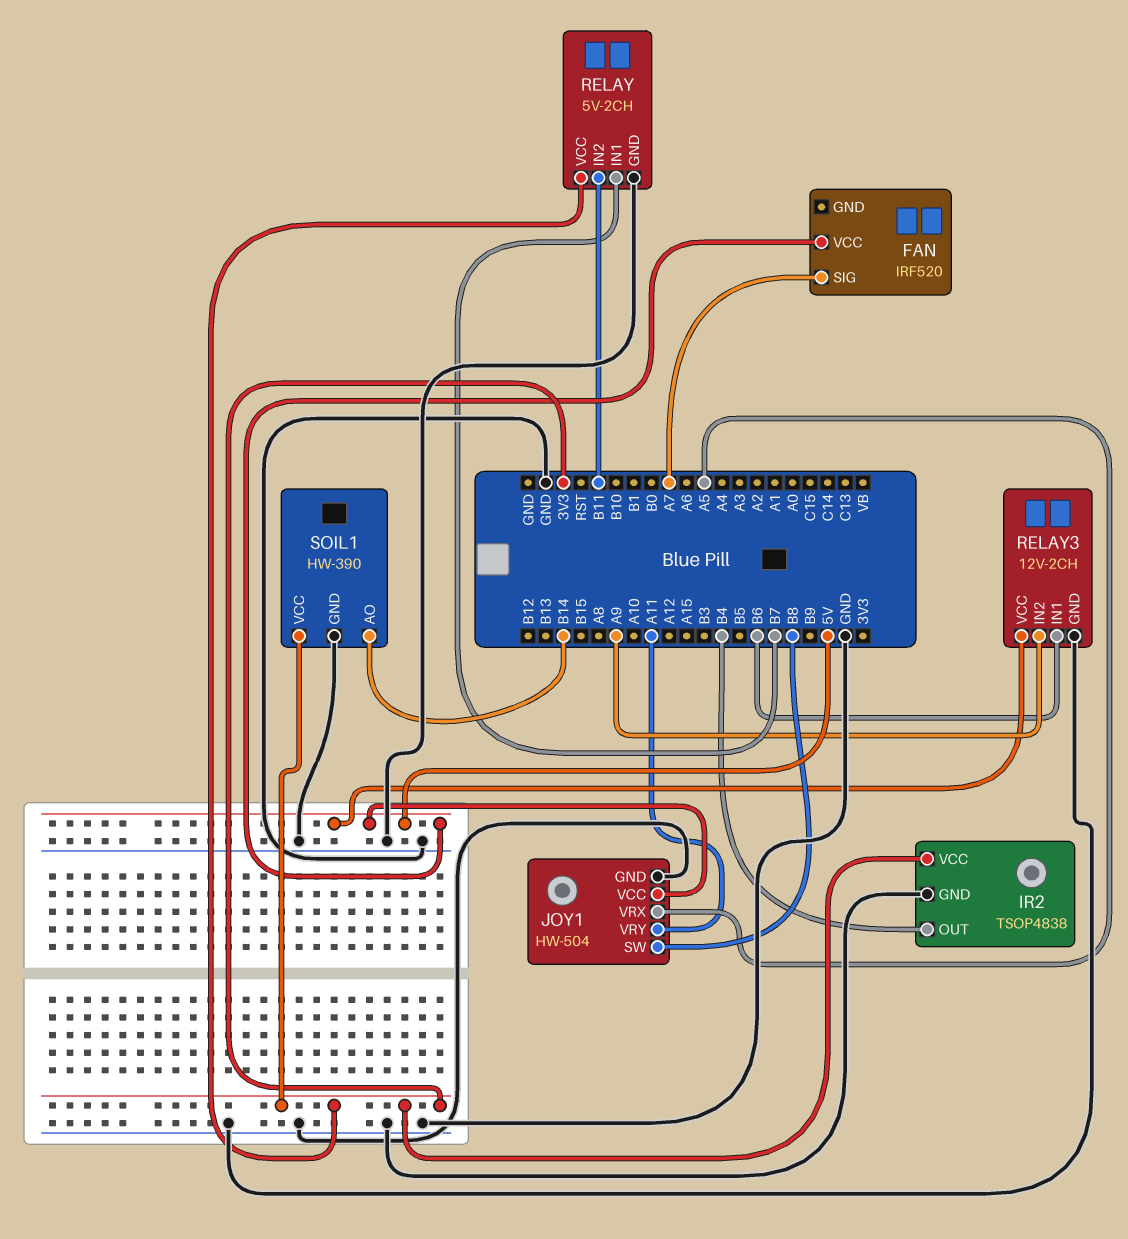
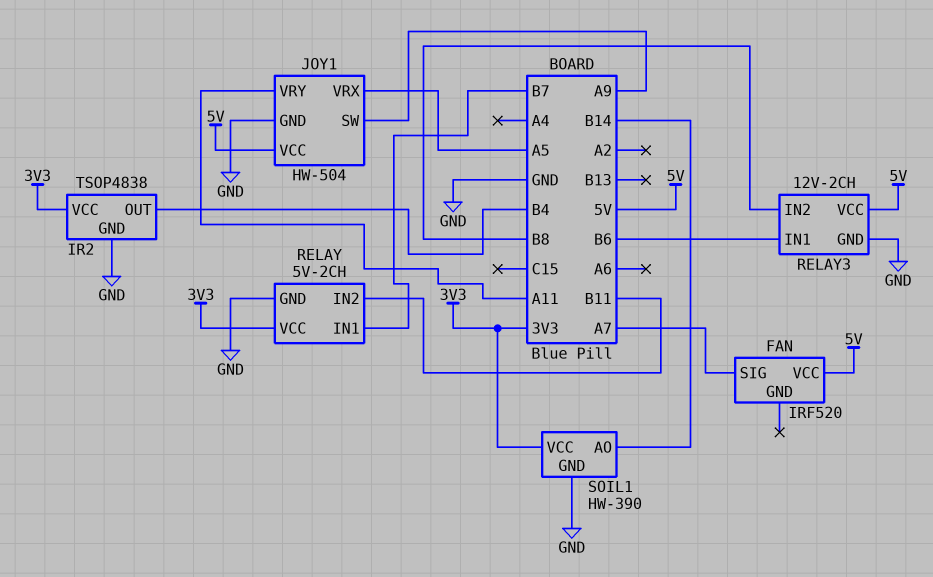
JOY1 pin SW: B8 -> A9
RELAY3 pin IN2: A9 -> B8

